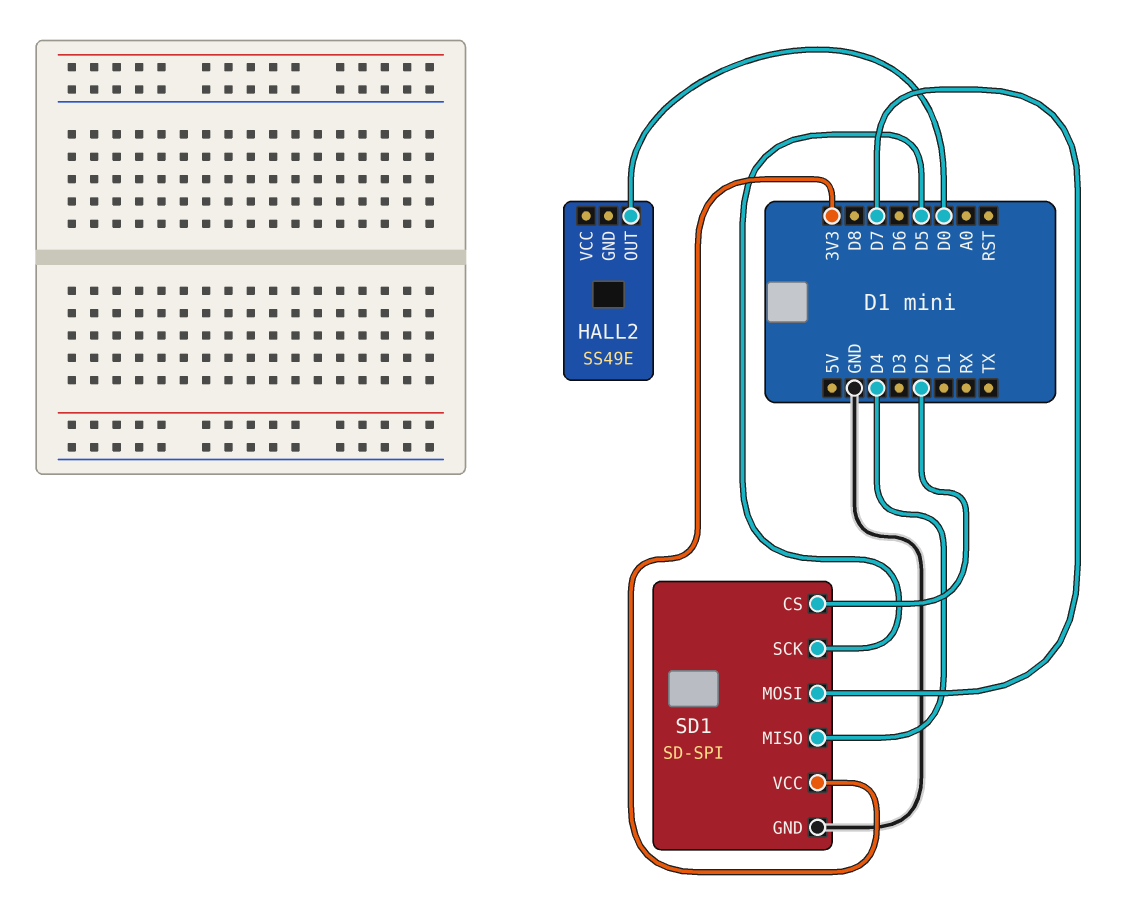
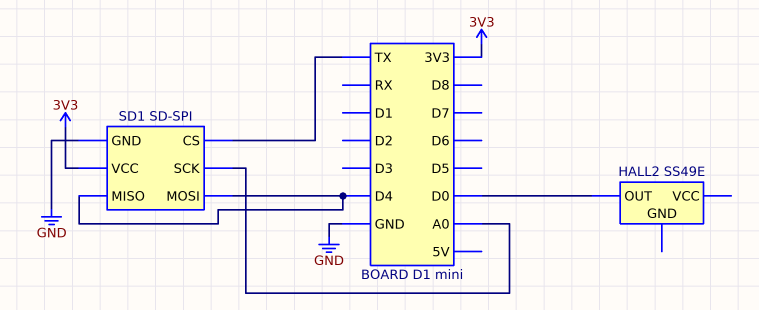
SD1 pin CS: D2 -> TX
SD1 pin MOSI: D7 -> D4
SD1 pin SCK: D5 -> A0

